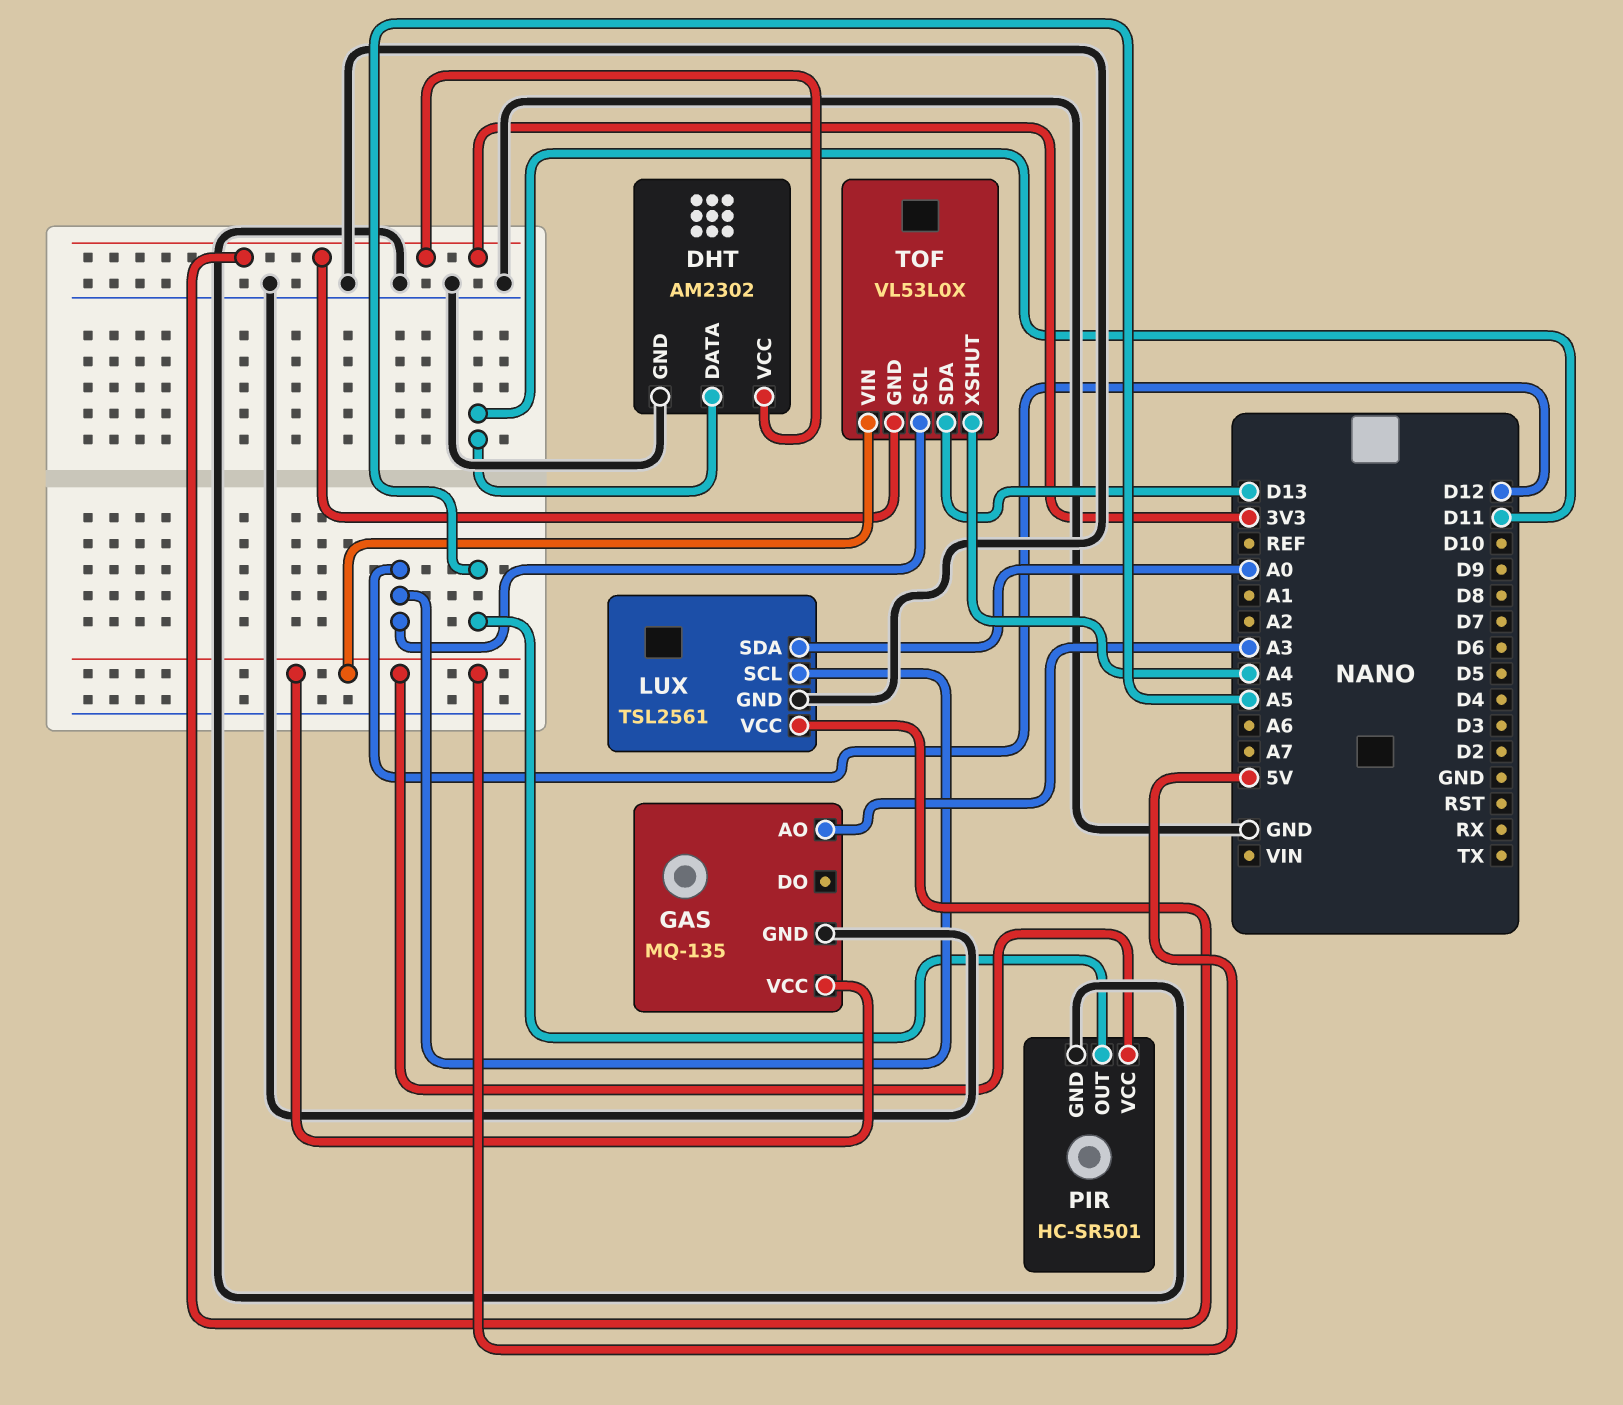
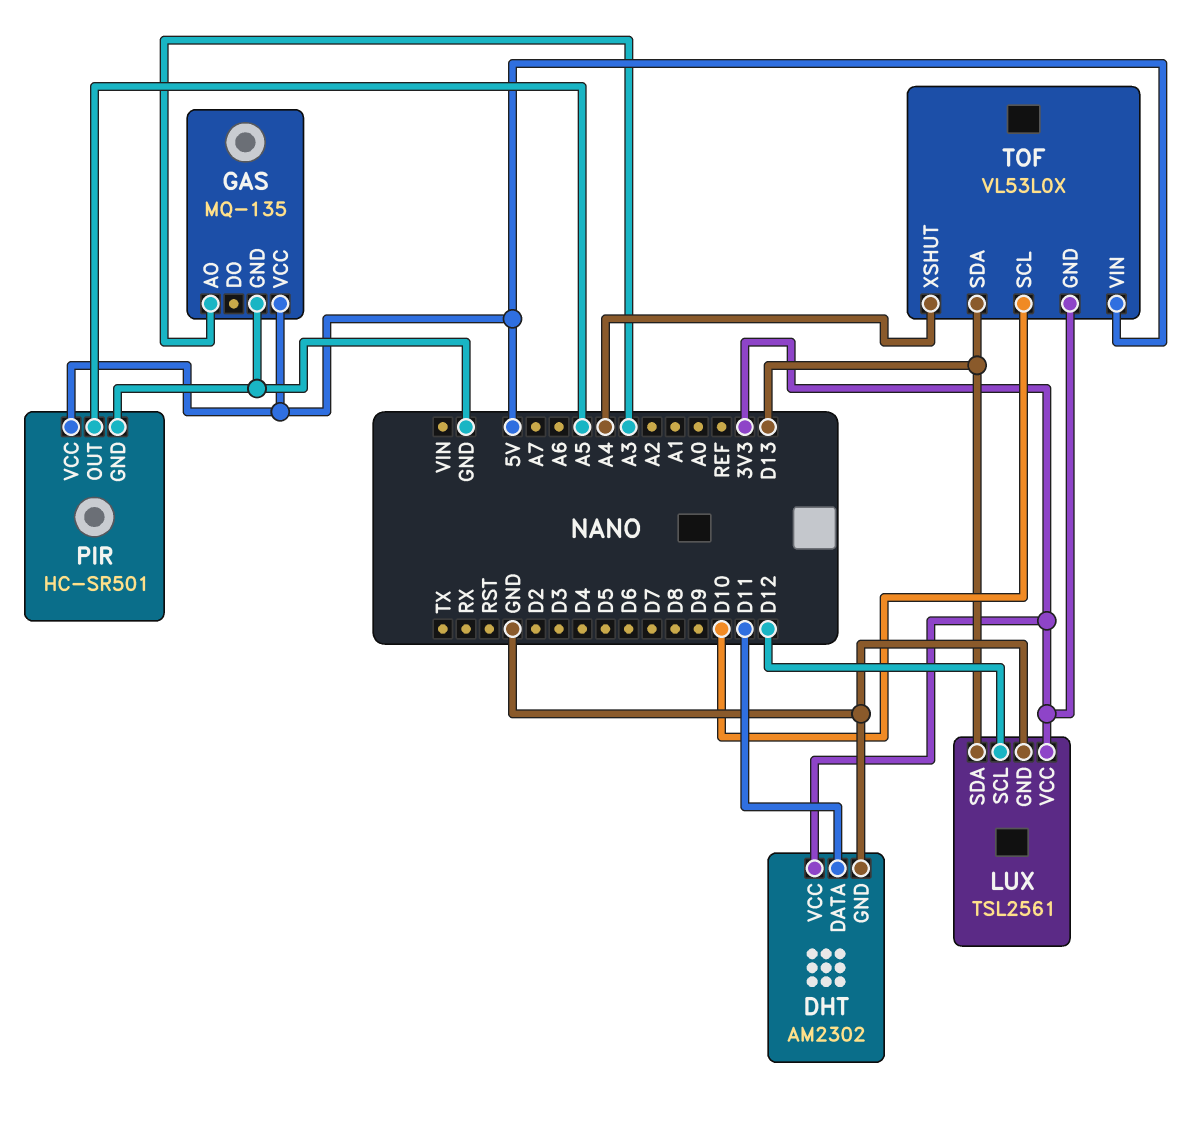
LUX pin SDA: A0 -> D13
TOF pin SCL: D12 -> D10

